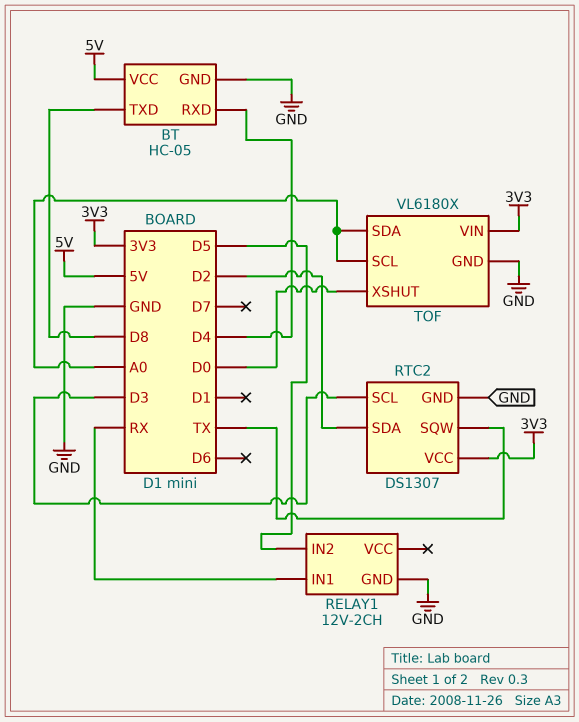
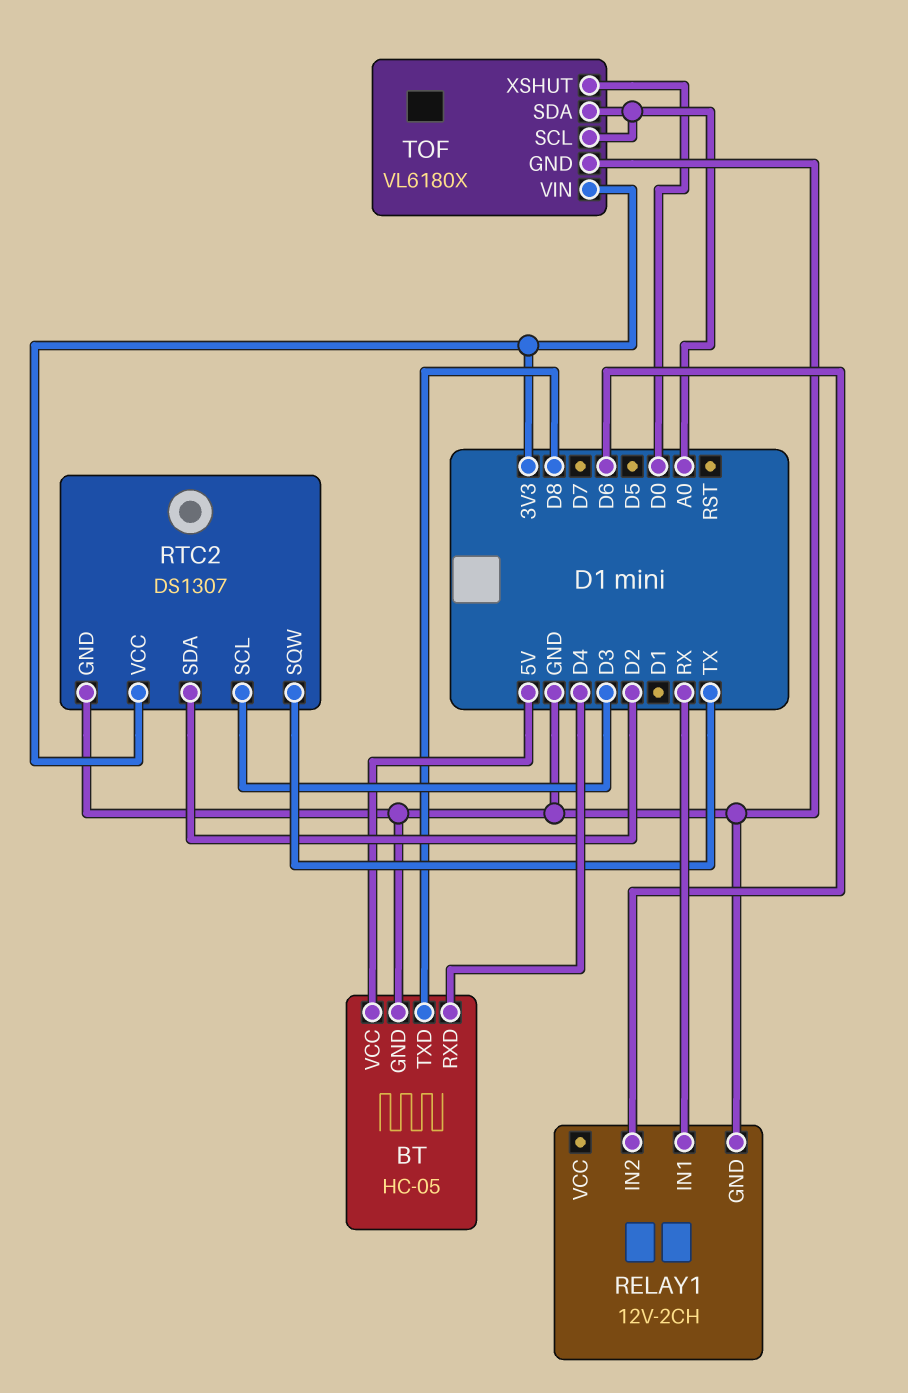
RELAY1 pin IN2: D5 -> D6

